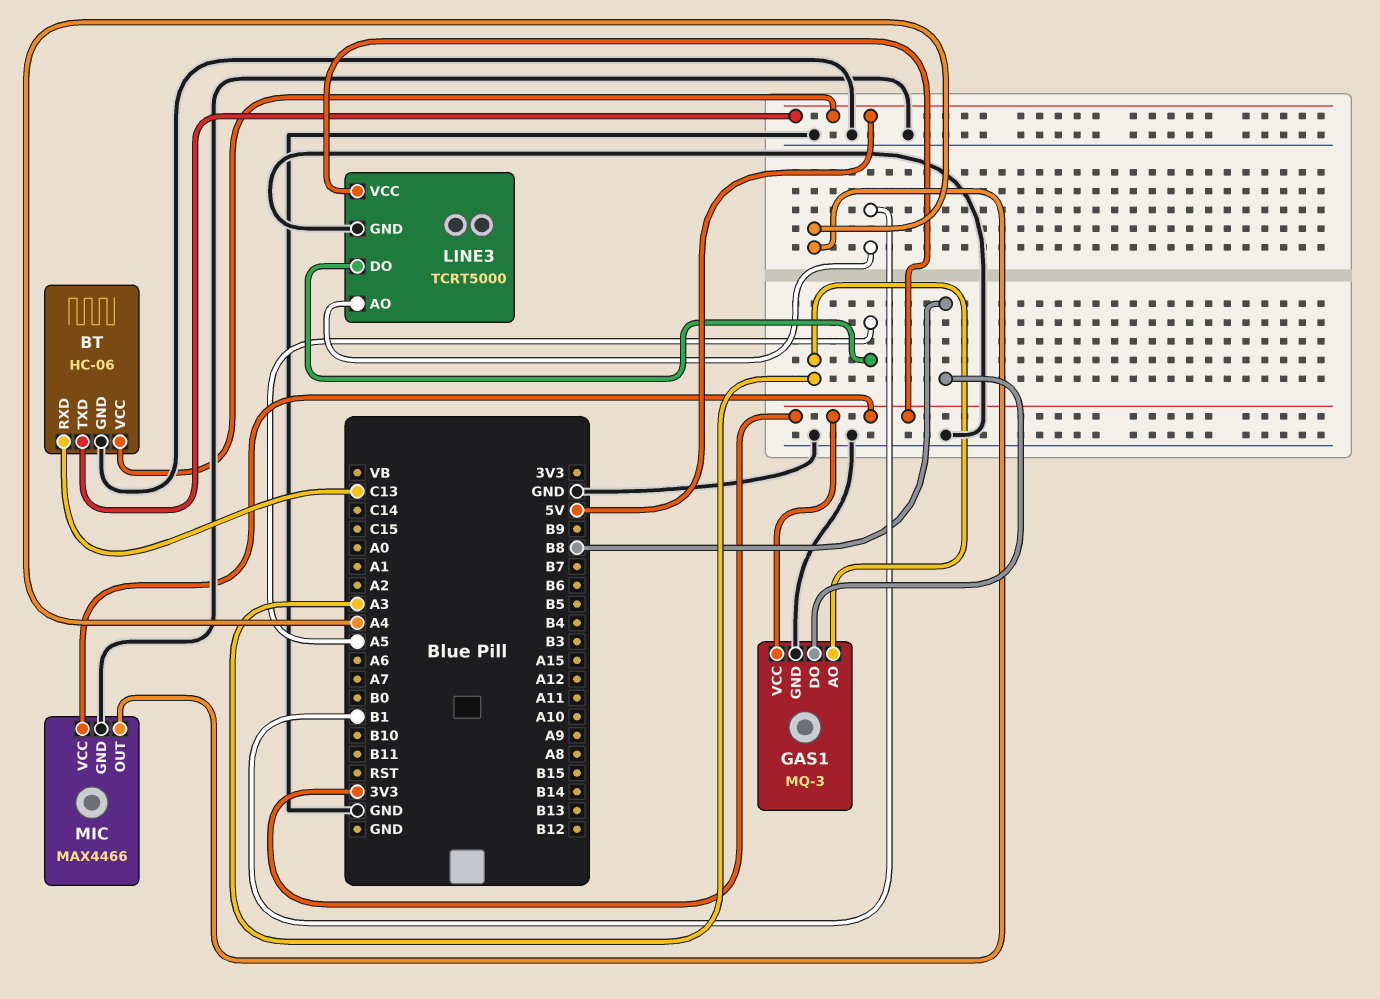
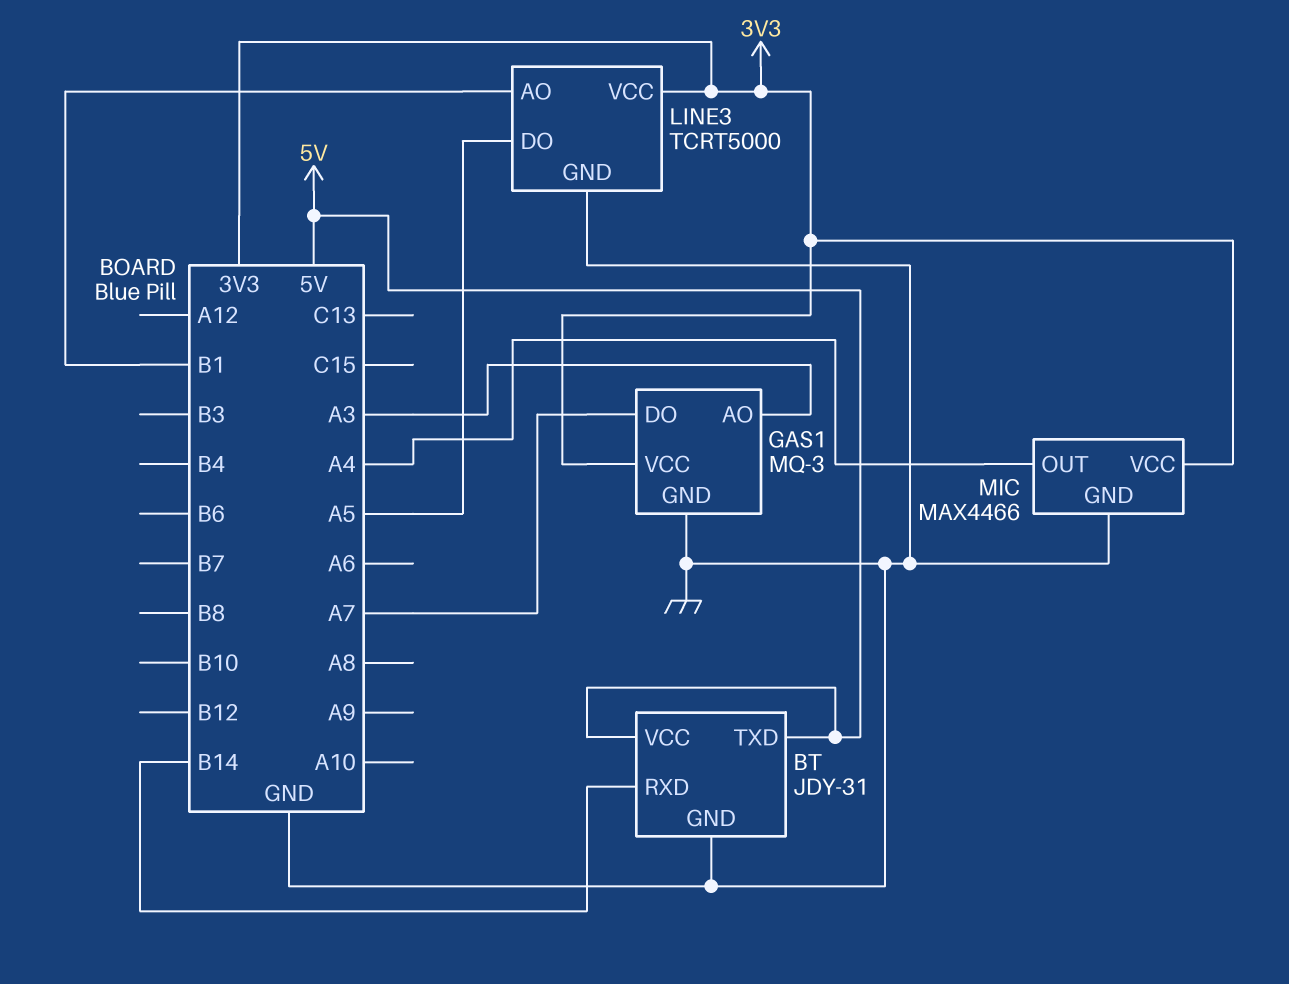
BT: HC-06 -> JDY-31
BT pin RXD: C13 -> B14
GAS1 pin DO: B8 -> A7

